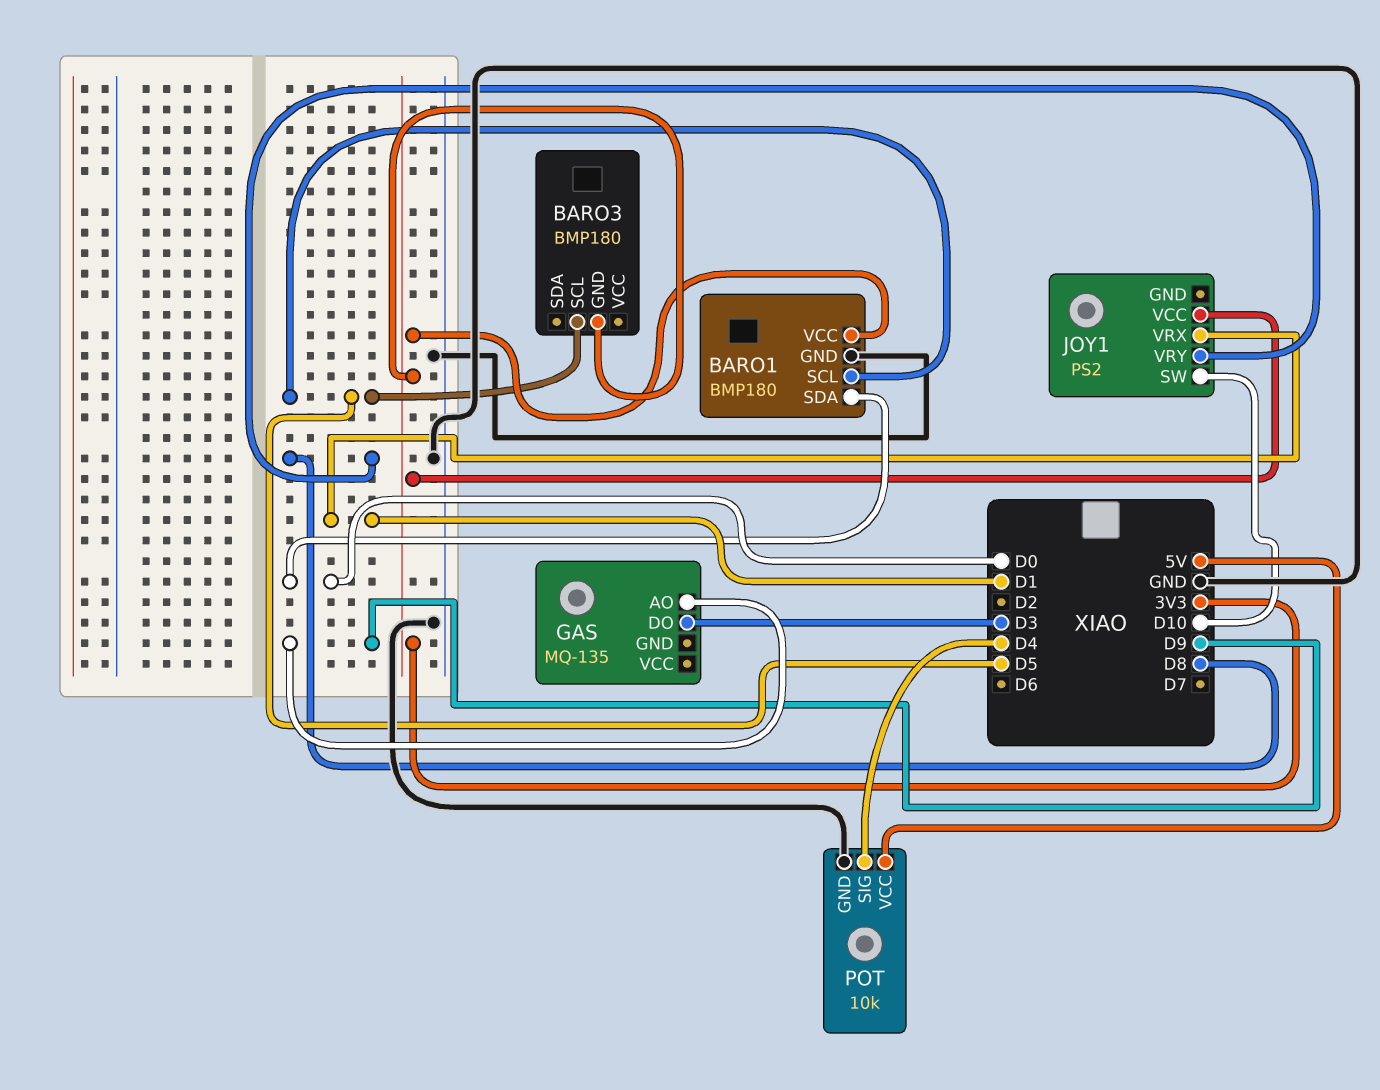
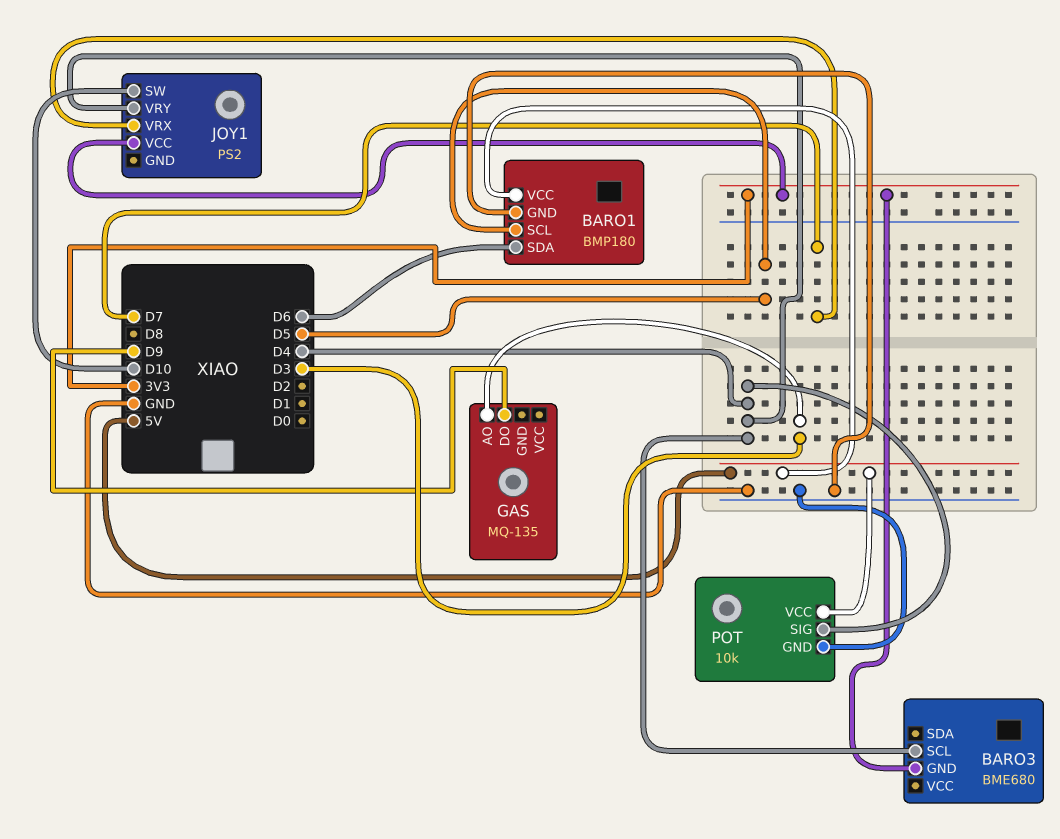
BARO1 pin SDA: D0 -> D6
BARO1 pin VCC: 3V3 -> 5V
BARO3: BMP180 -> BME680
BARO3 pin SCL: D5 -> D4
GAS pin AO: D9 -> D3
GAS pin DO: D3 -> D9
JOY1 pin VRX: D1 -> D7
JOY1 pin VRY: D8 -> D4

